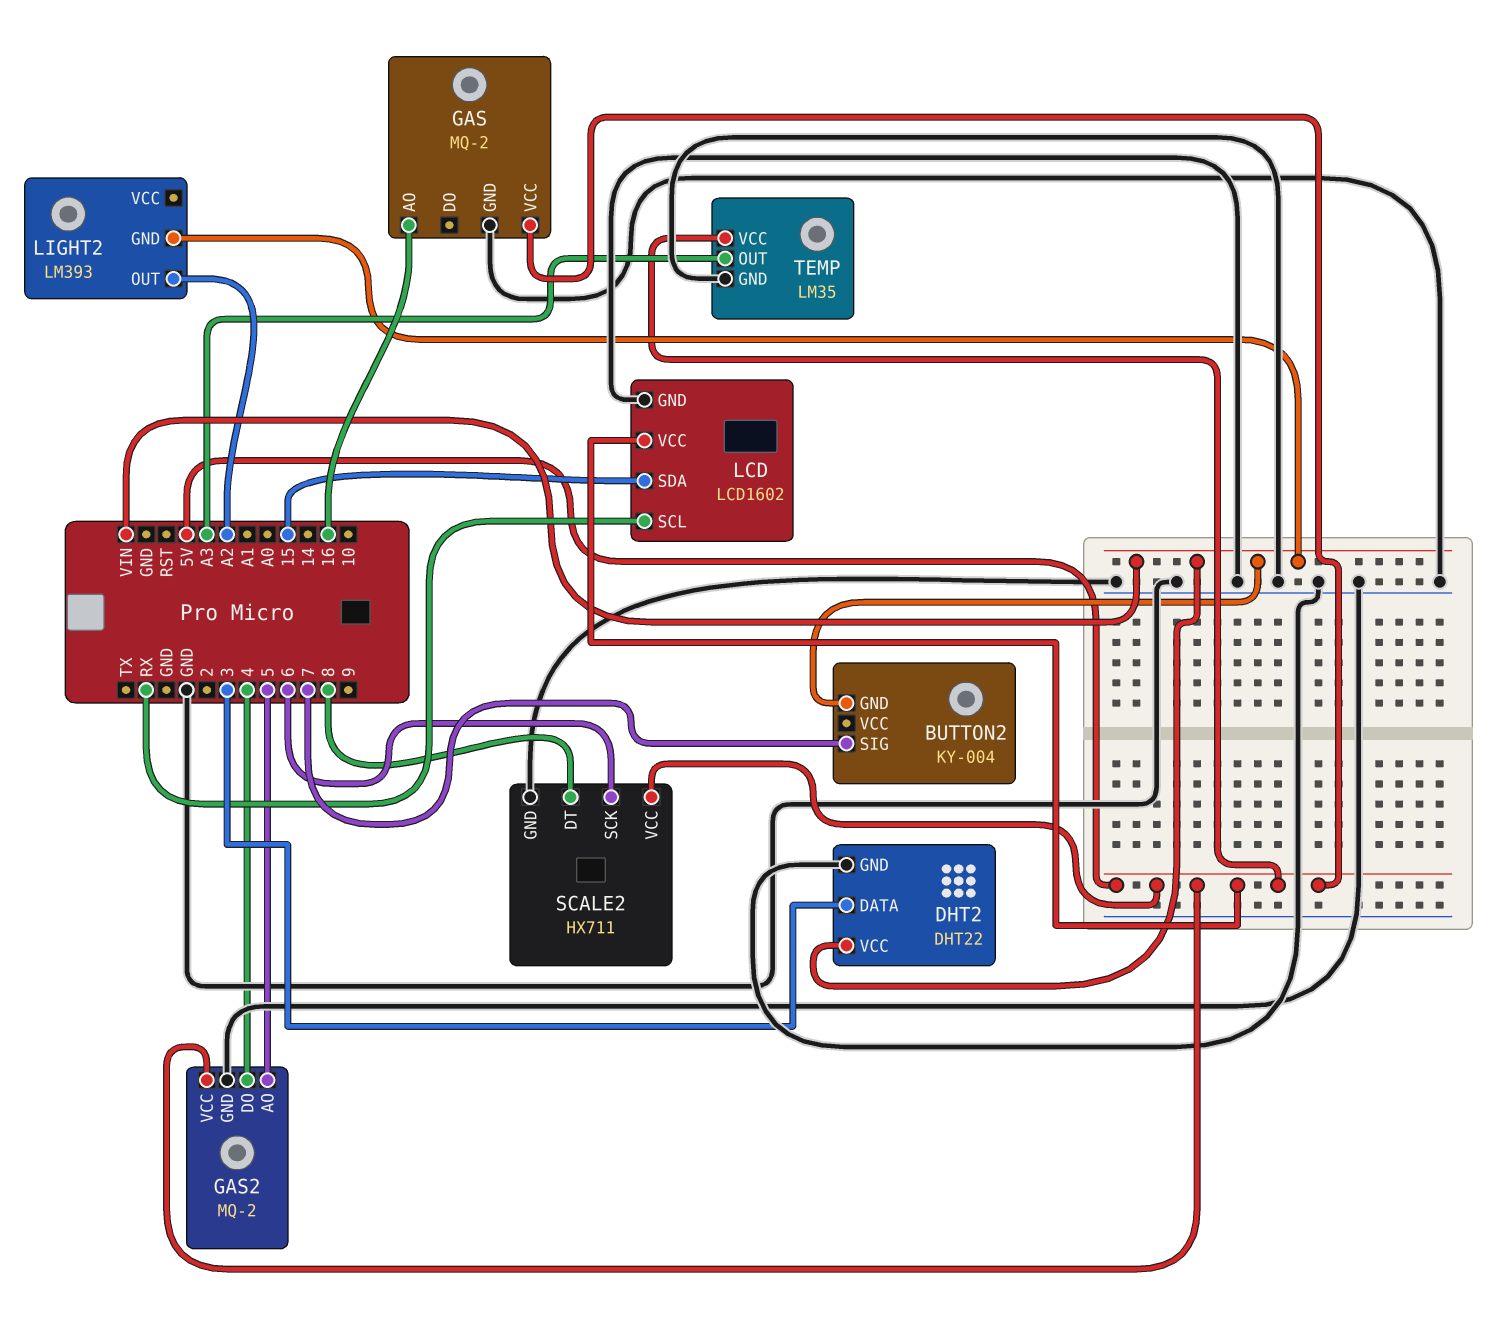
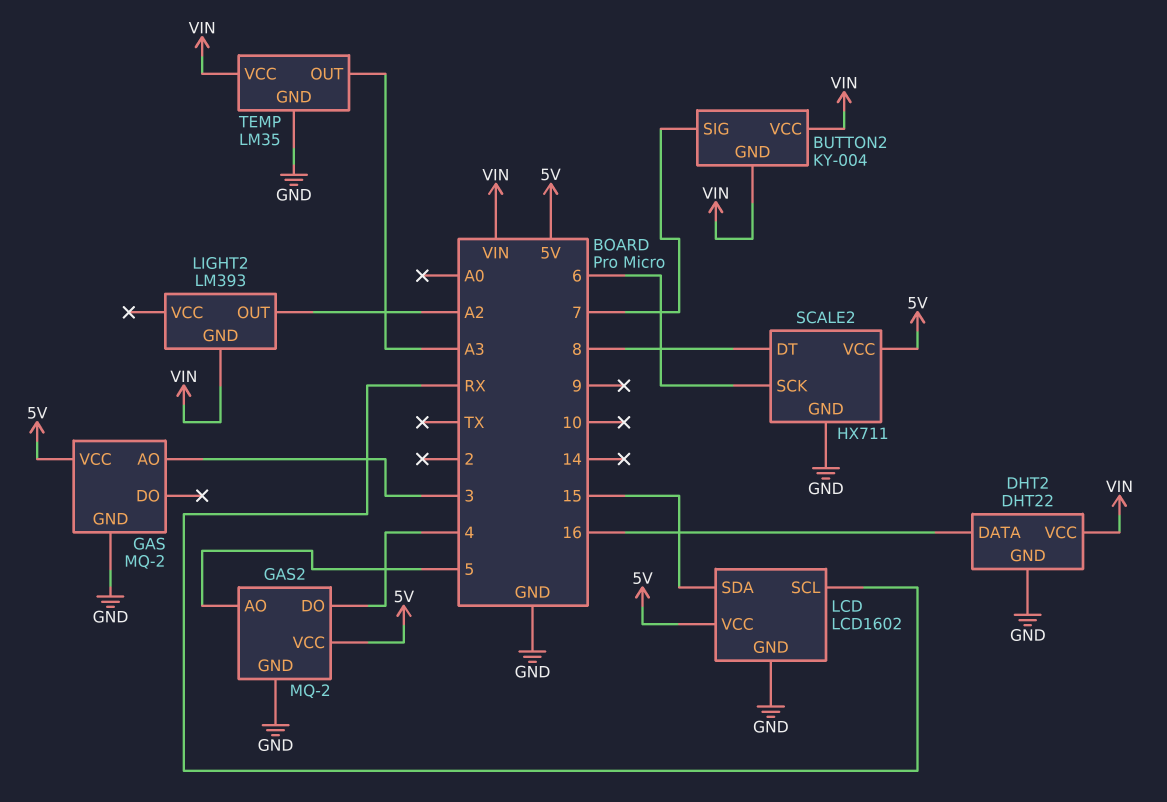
BUTTON2 pin VCC: none -> VIN
DHT2 pin DATA: 3 -> 16
GAS pin AO: 16 -> 3
TEMP pin VCC: 5V -> VIN

